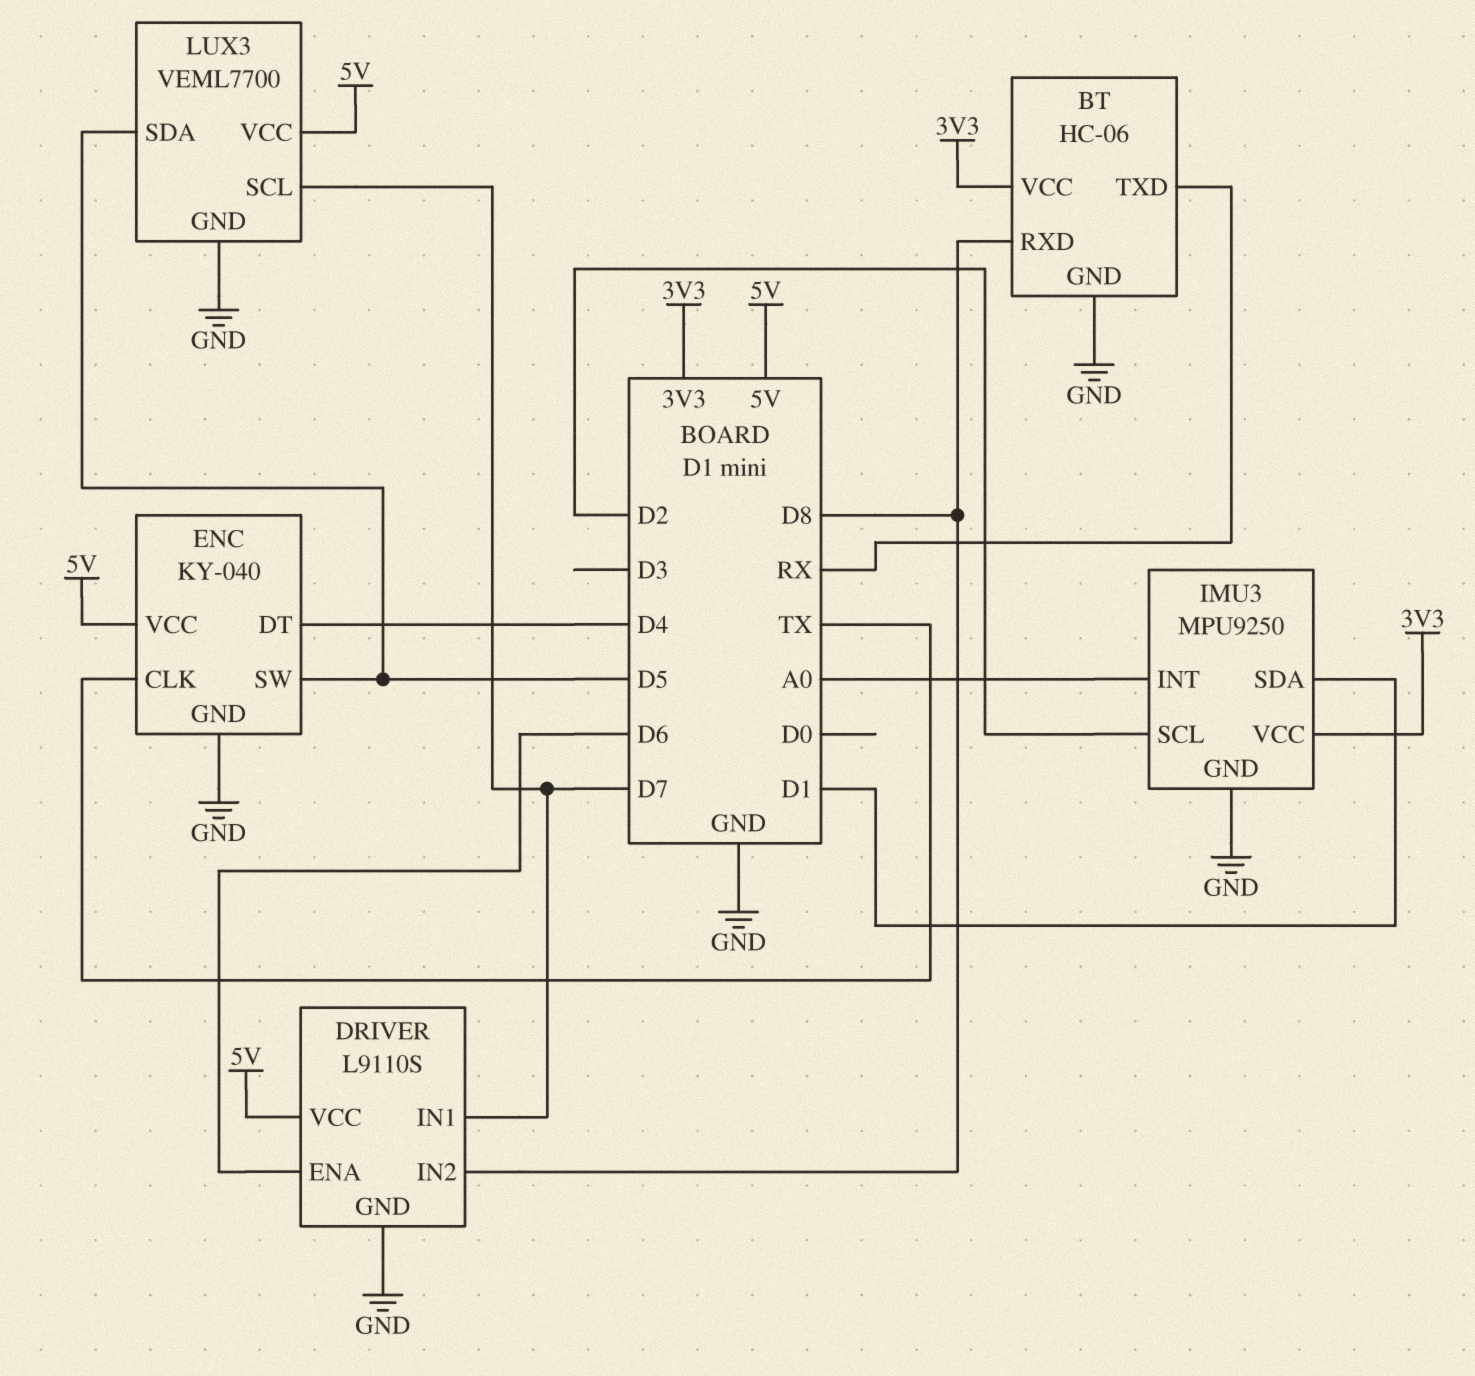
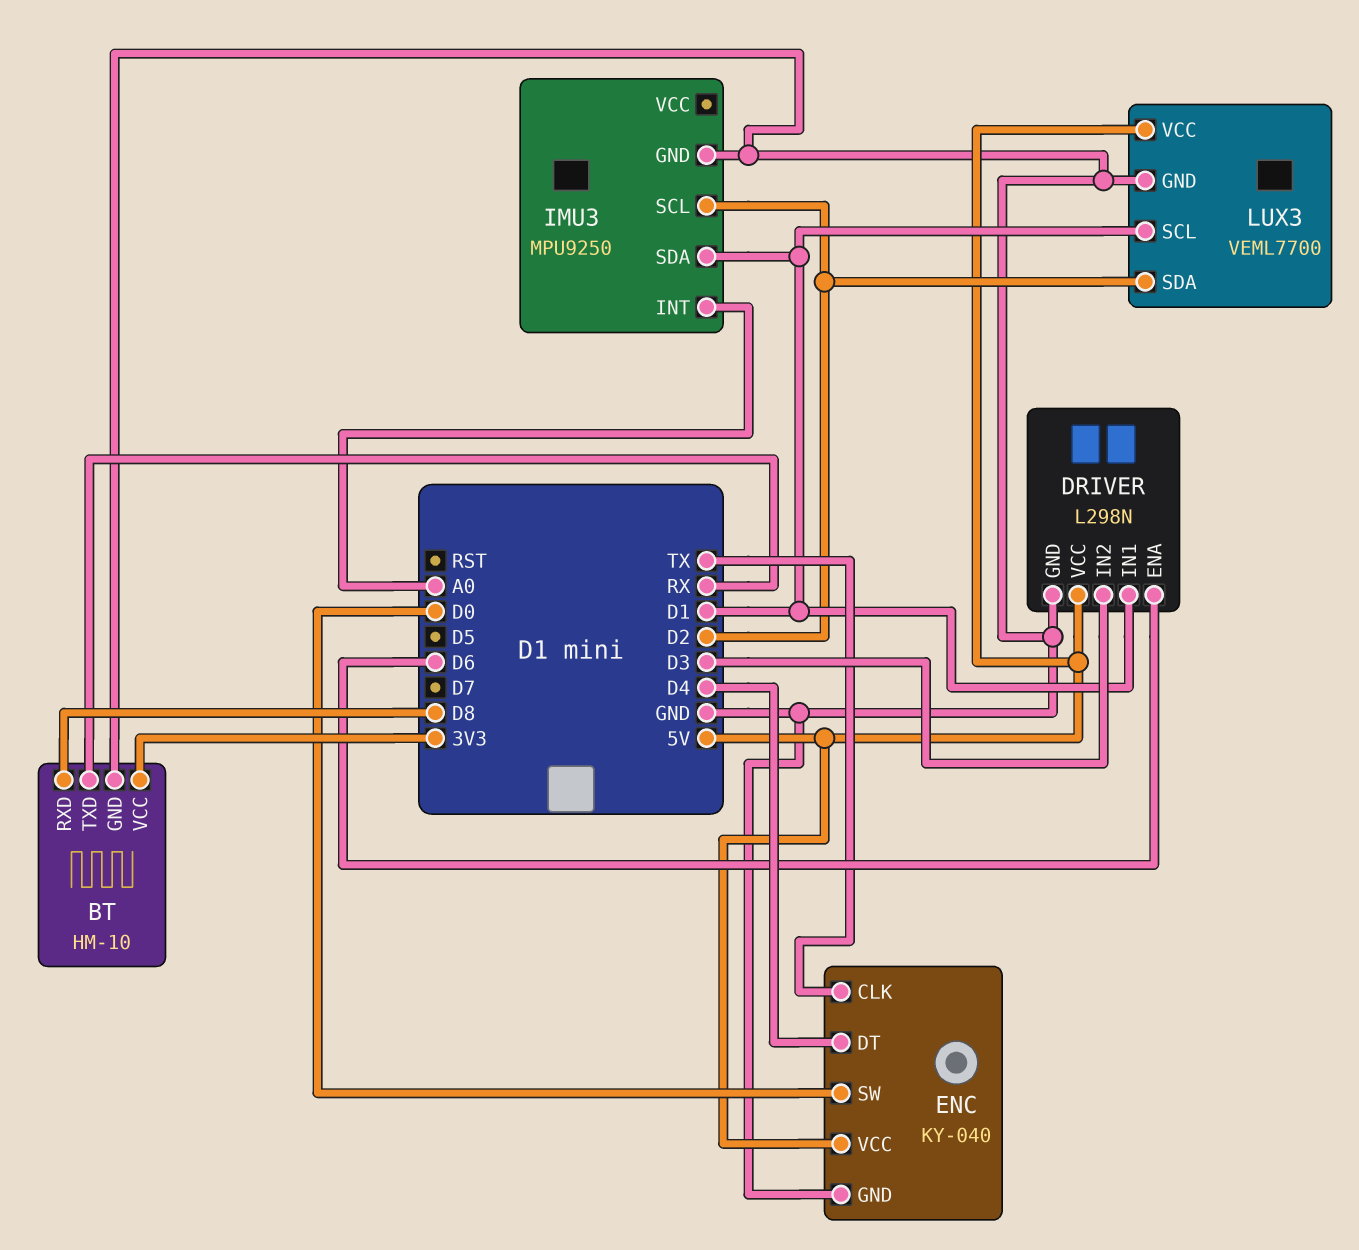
BT: HC-06 -> HM-10
DRIVER: L9110S -> L298N
DRIVER pin IN1: D7 -> D1
DRIVER pin IN2: D8 -> D3
ENC pin SW: D5 -> D0
IMU3 pin VCC: 3V3 -> none
LUX3 pin SCL: D7 -> D1
LUX3 pin SDA: D5 -> D2

